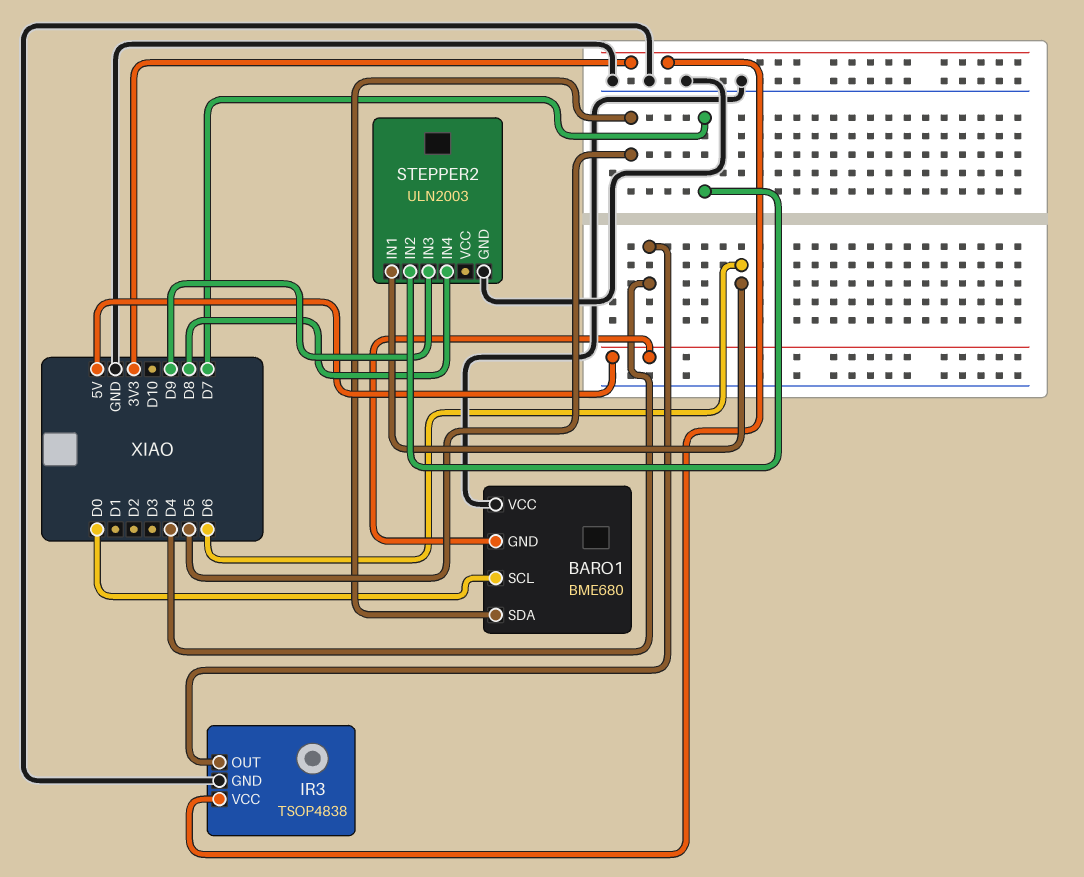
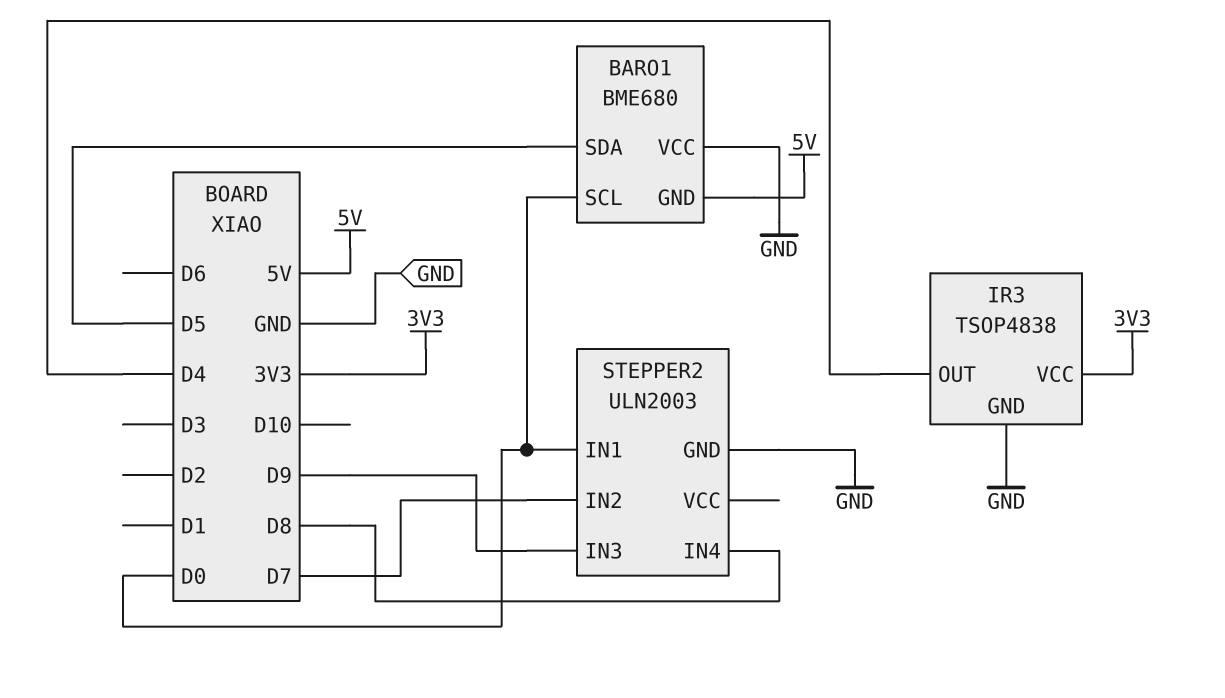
STEPPER2 pin IN1: D6 -> D0

